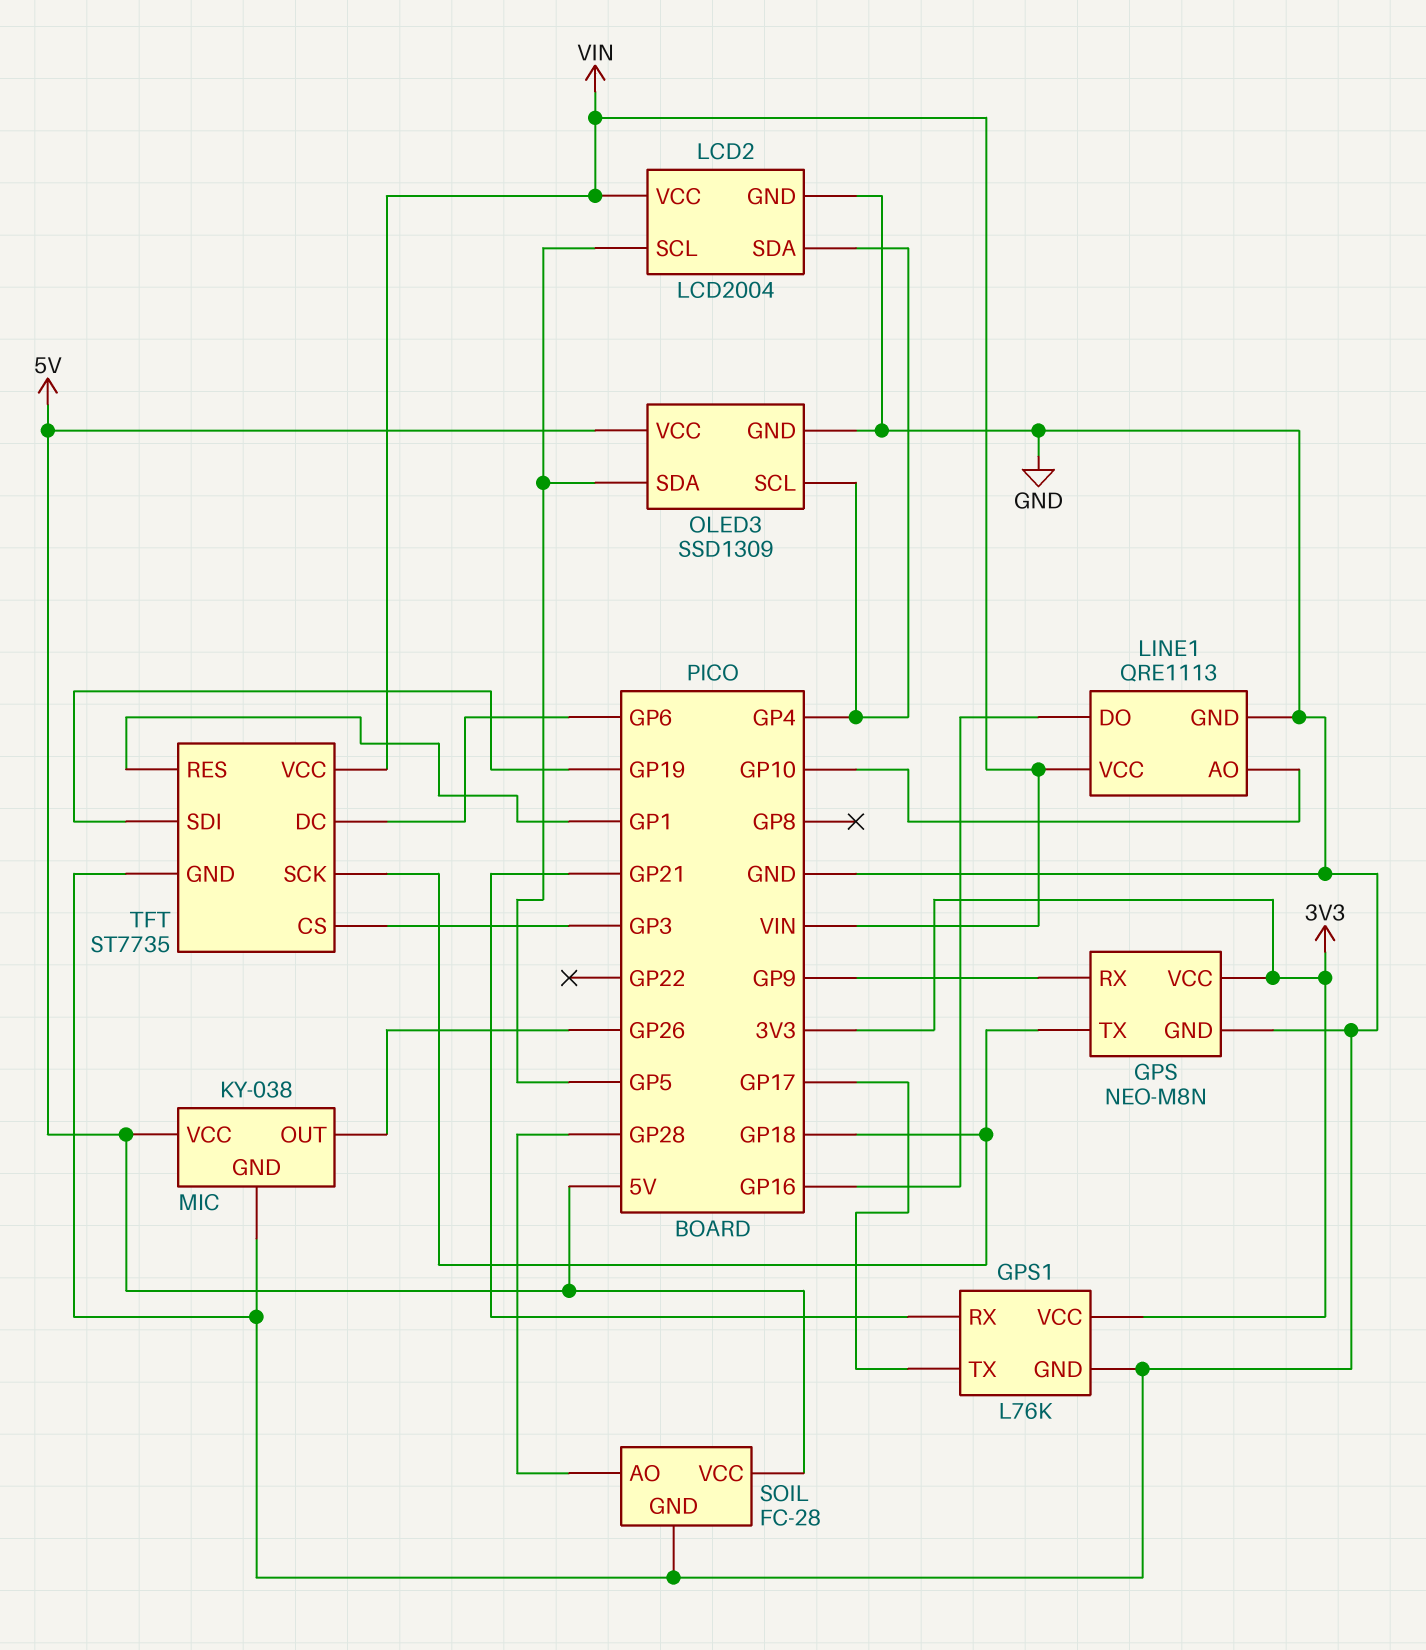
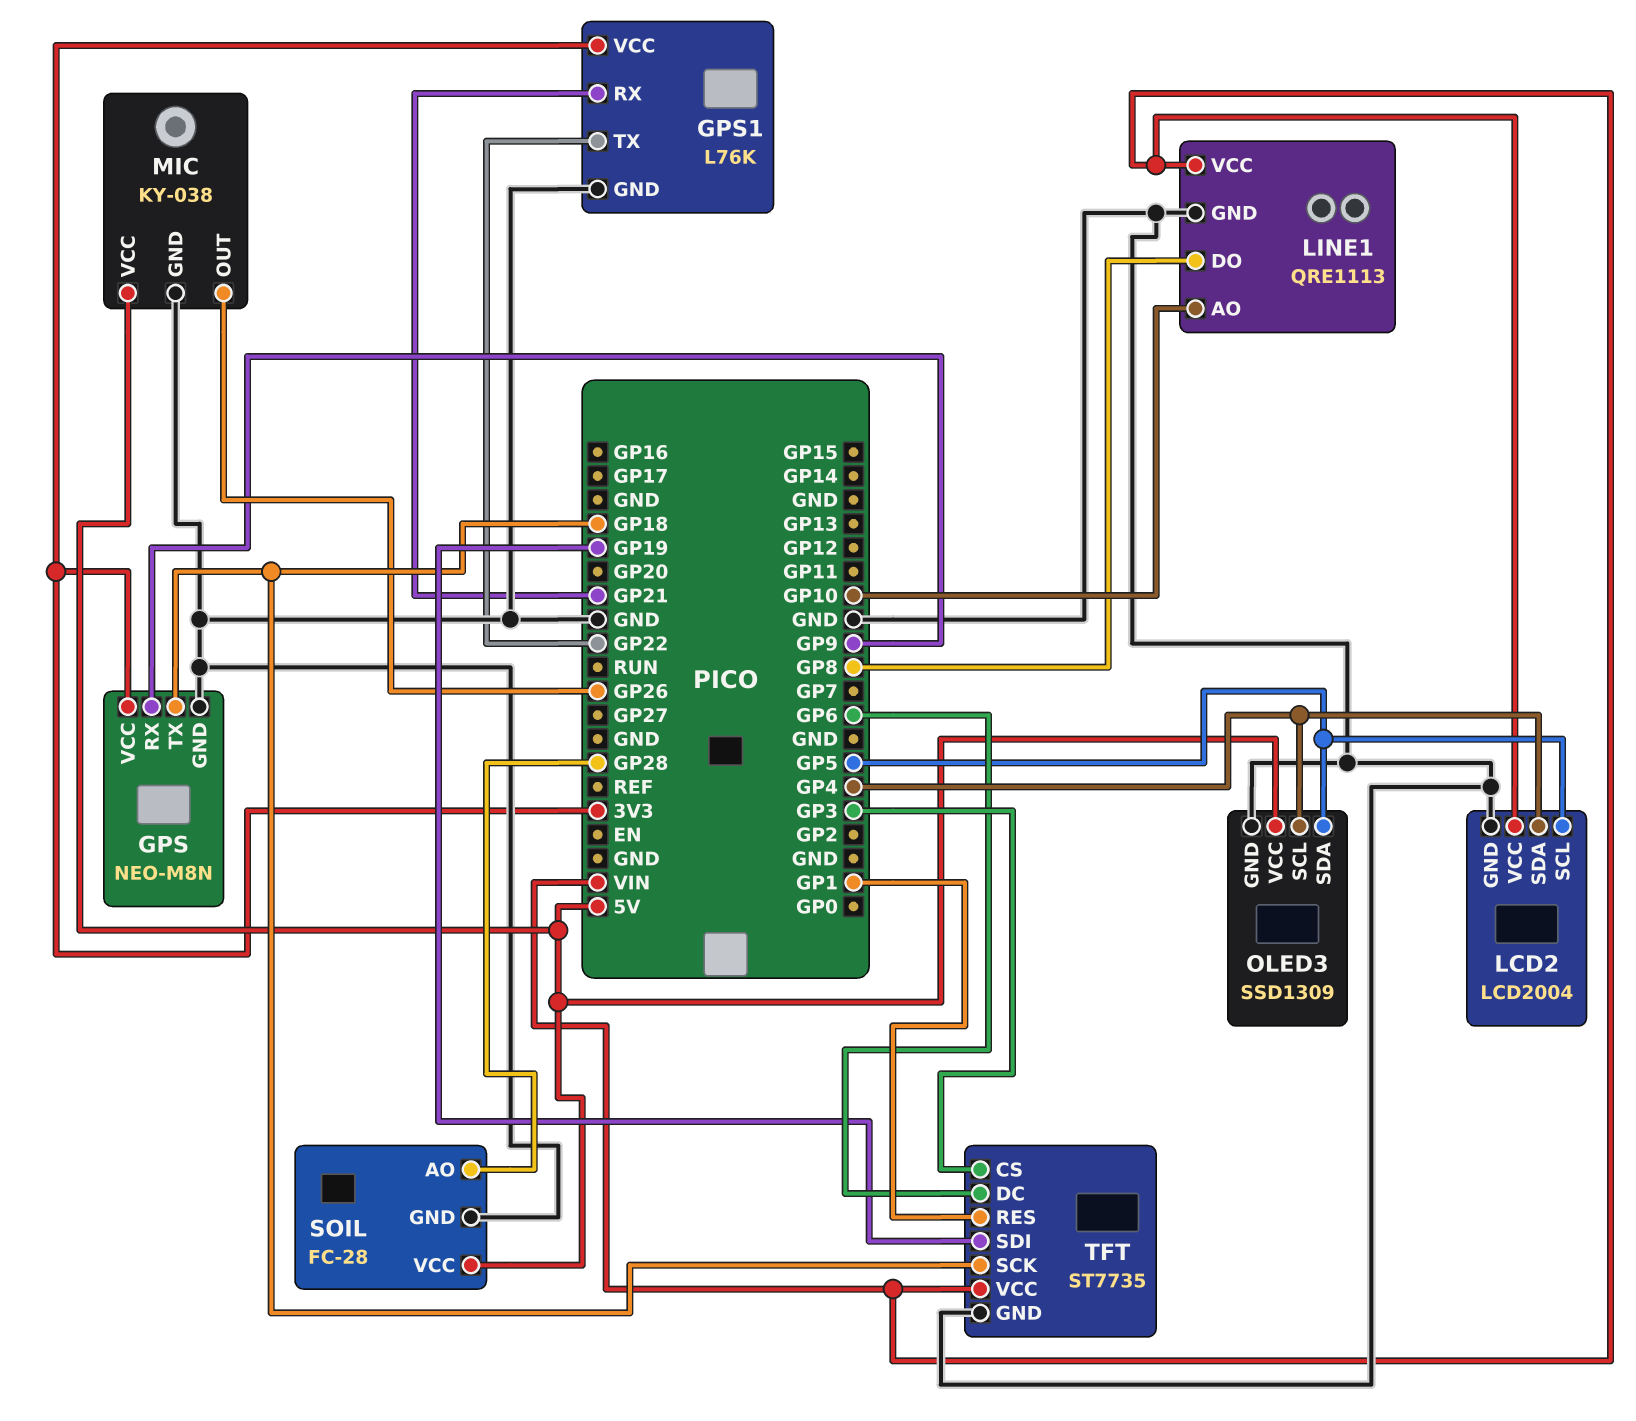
GPS1 pin TX: GP17 -> GP22
LINE1 pin DO: GP16 -> GP8

